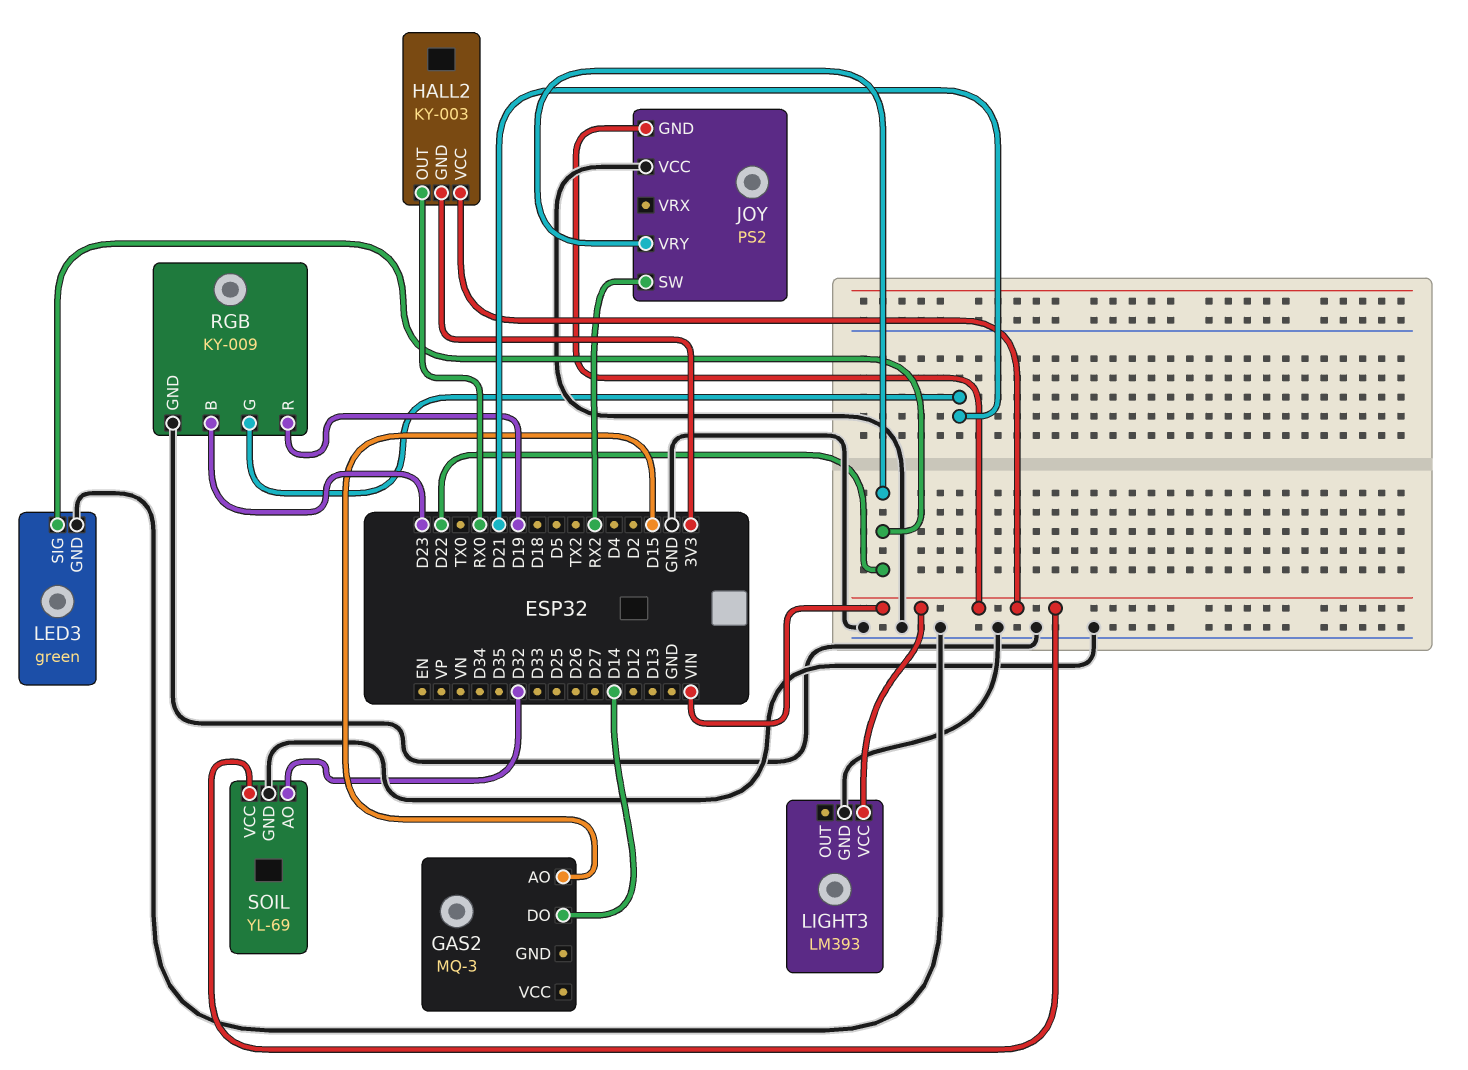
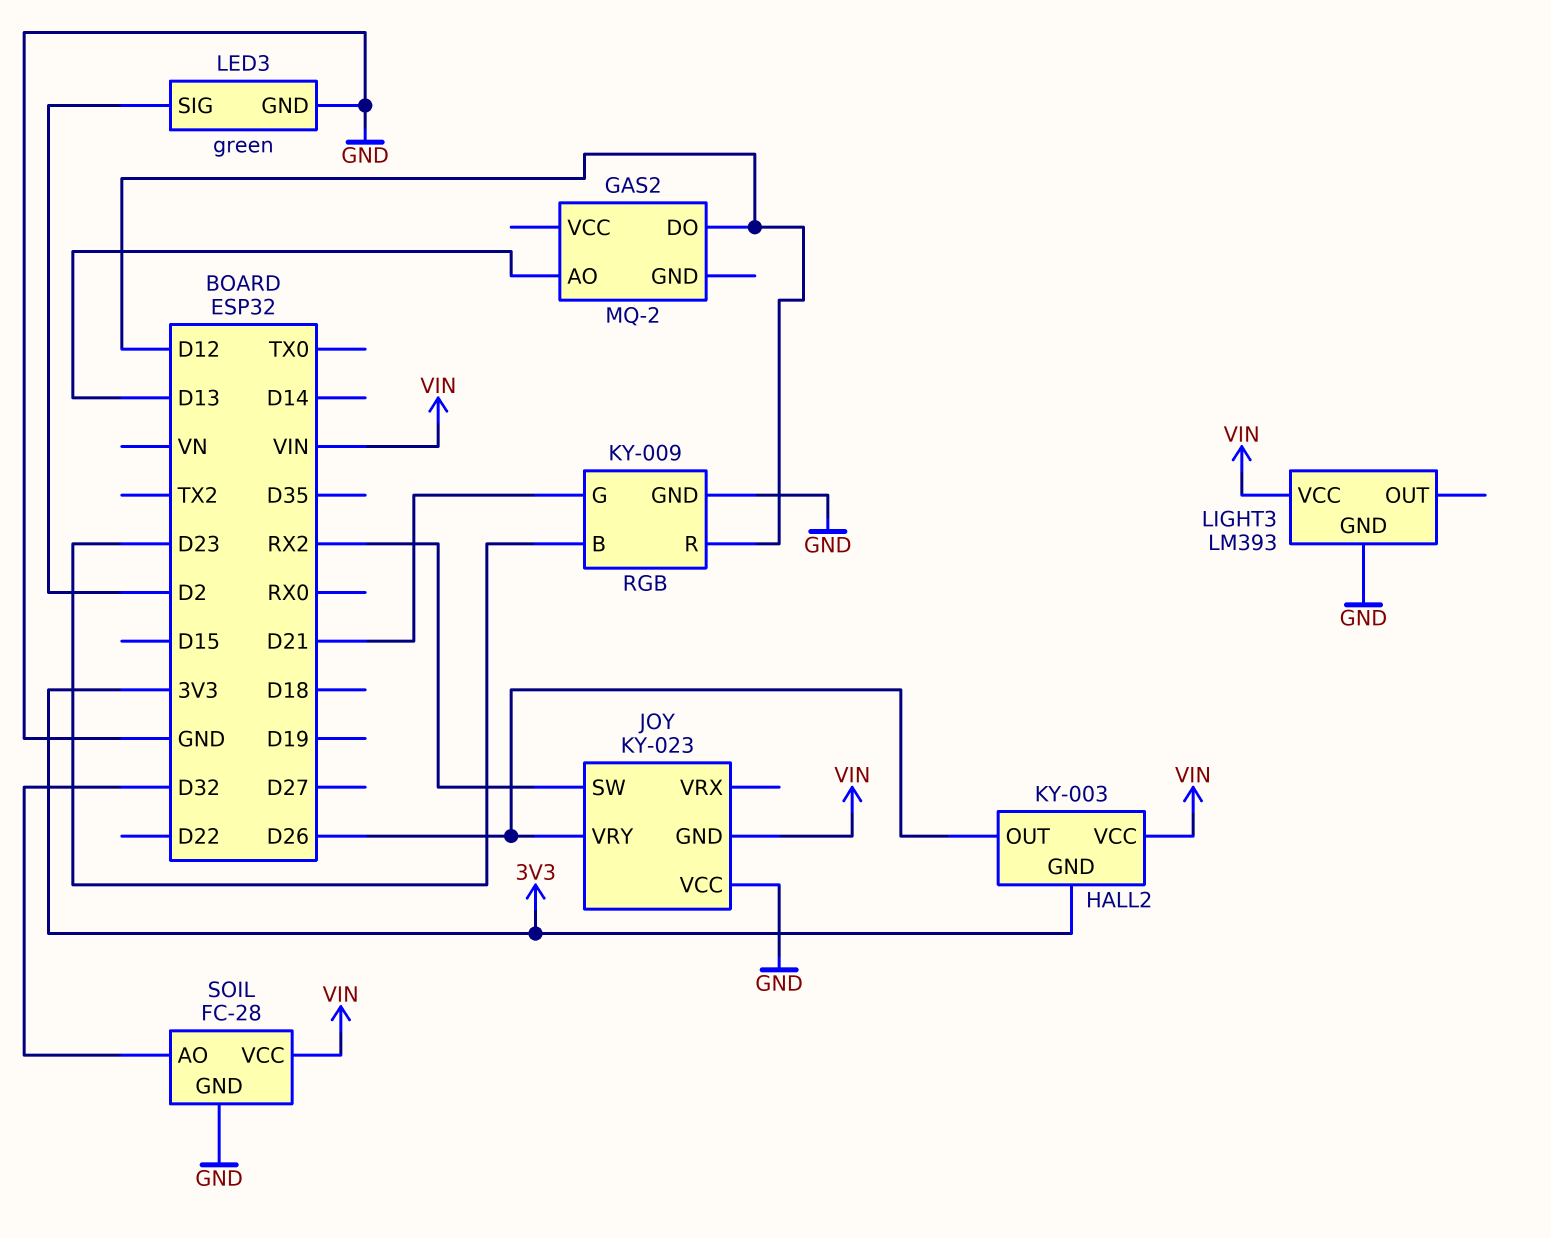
GAS2: MQ-3 -> MQ-2
GAS2 pin AO: D15 -> D13
GAS2 pin DO: D14 -> D12
HALL2 pin OUT: RX0 -> D26
JOY: PS2 -> KY-023
JOY pin VRY: D22 -> D26
LED3 pin SIG: D22 -> D2
RGB pin R: D19 -> D12
SOIL: YL-69 -> FC-28

